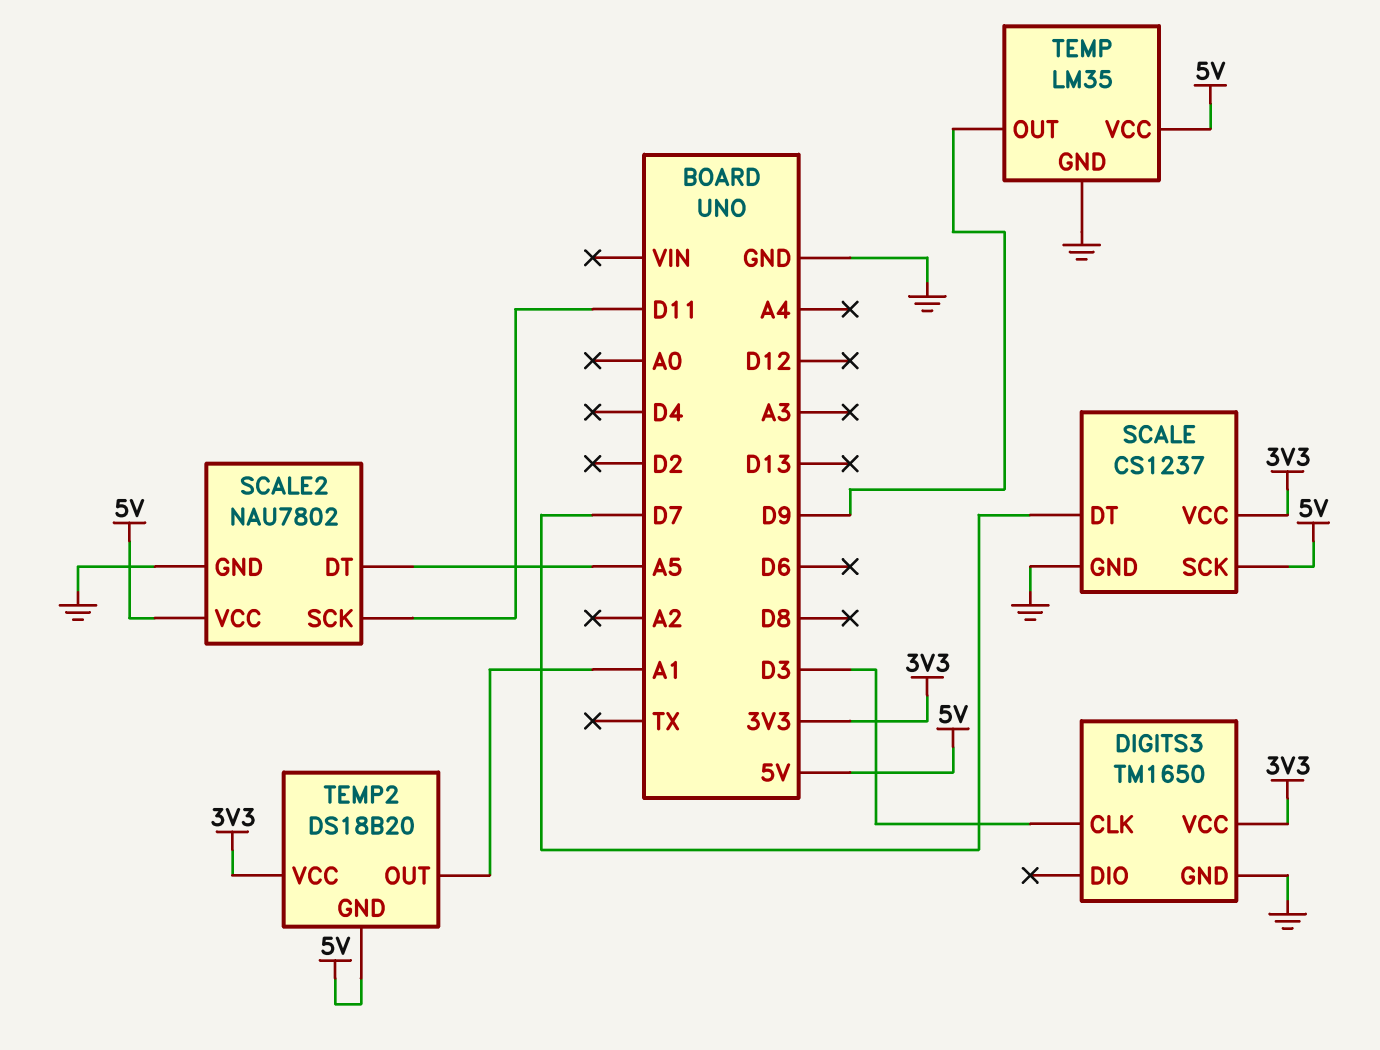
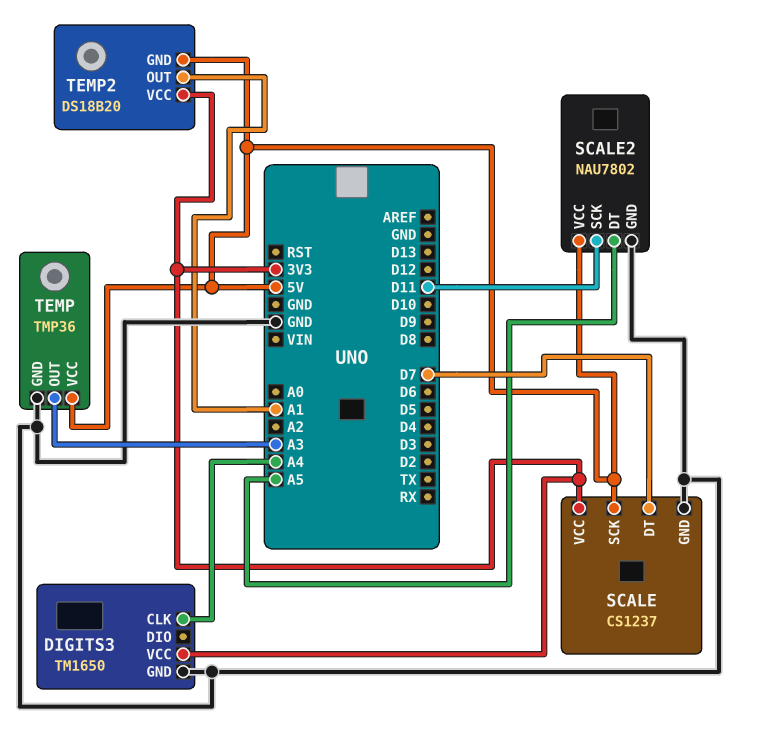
DIGITS3 pin CLK: D3 -> A4
TEMP: LM35 -> TMP36
TEMP pin OUT: D9 -> A3

